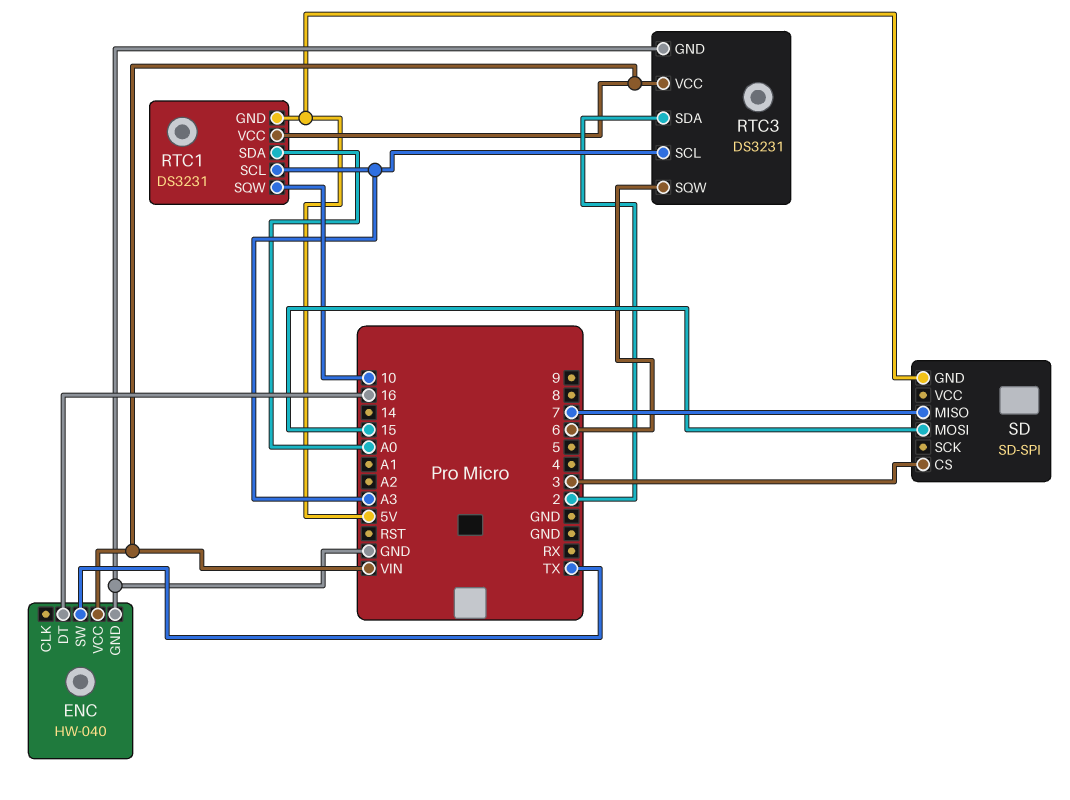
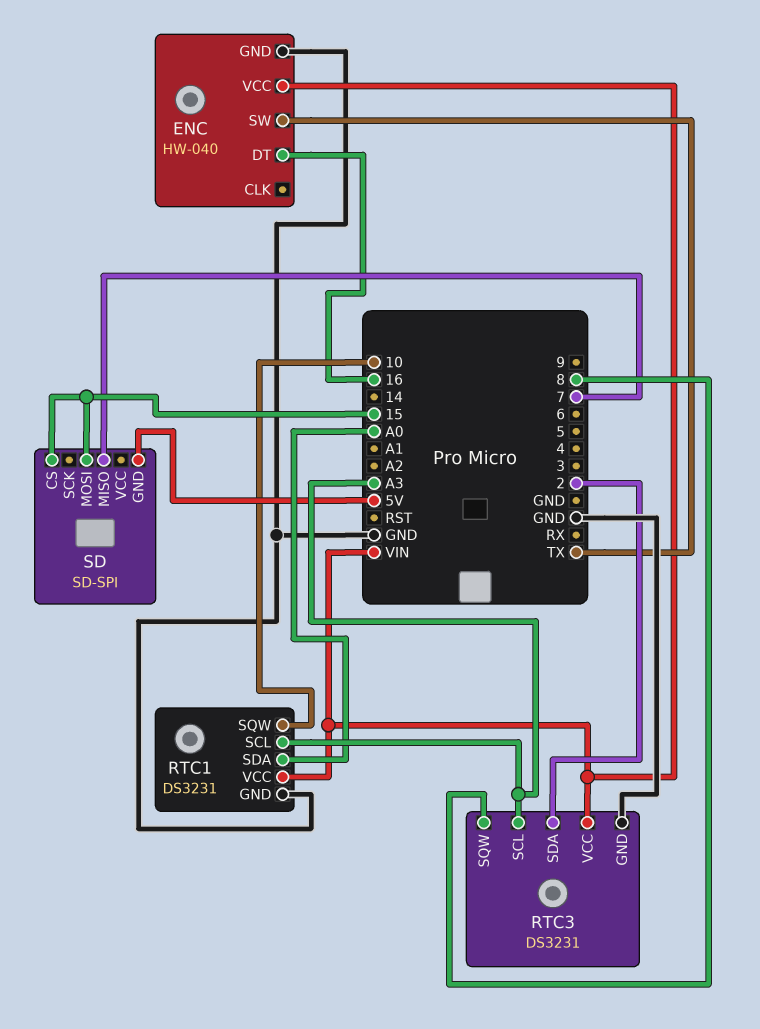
RTC1 pin GND: 5V -> GND
RTC3 pin SQW: 6 -> 8
SD pin CS: 3 -> 15

